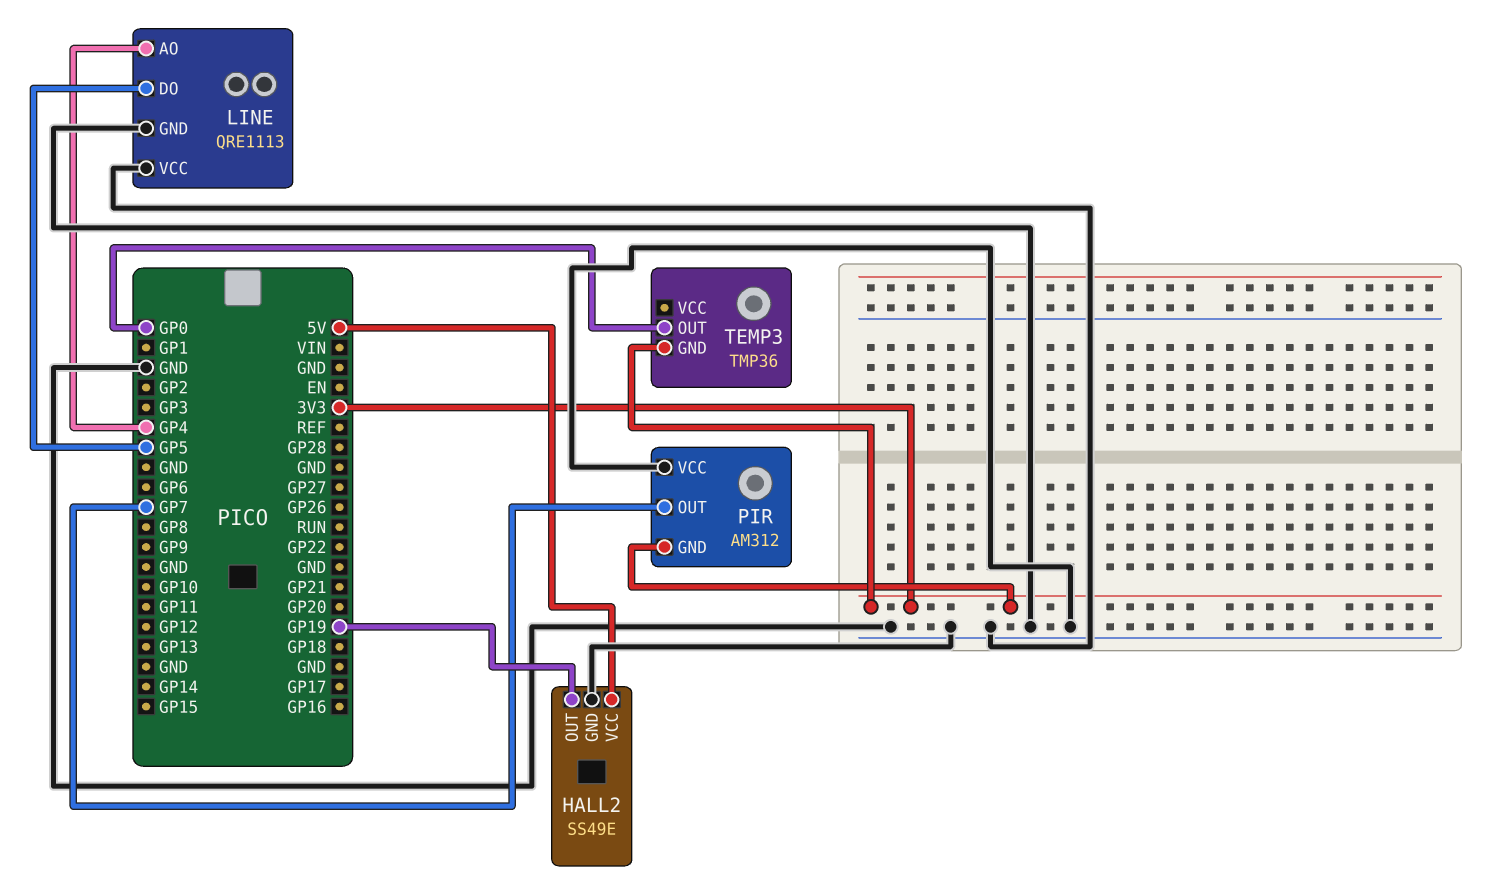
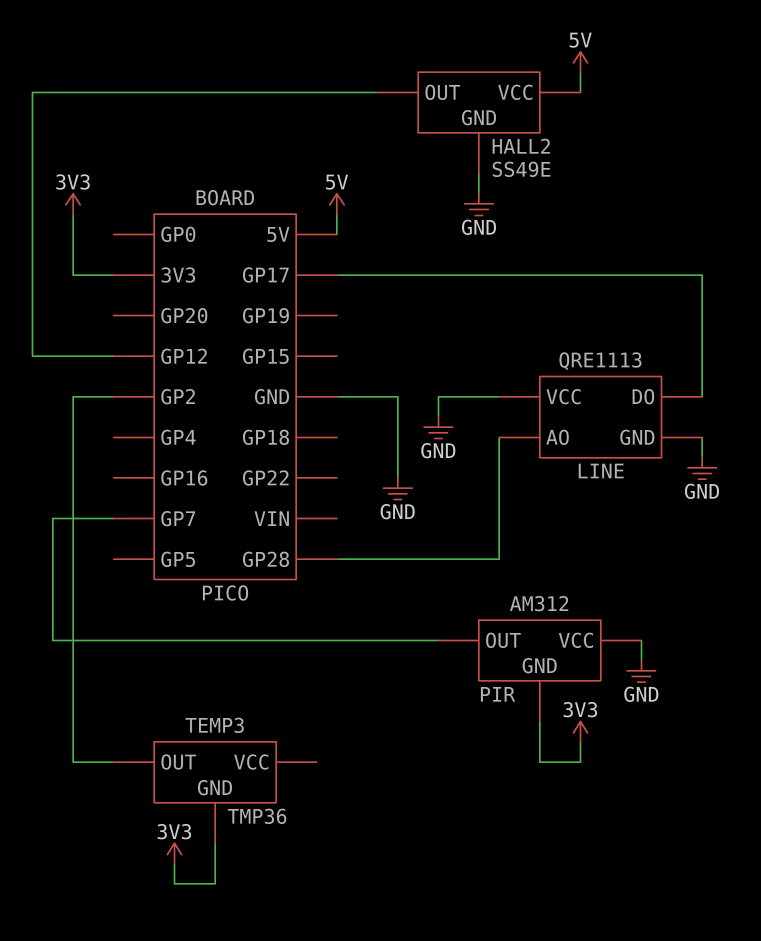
HALL2 pin OUT: GP19 -> GP12
LINE pin AO: GP4 -> GP28
LINE pin DO: GP5 -> GP17
TEMP3 pin OUT: GP0 -> GP2

